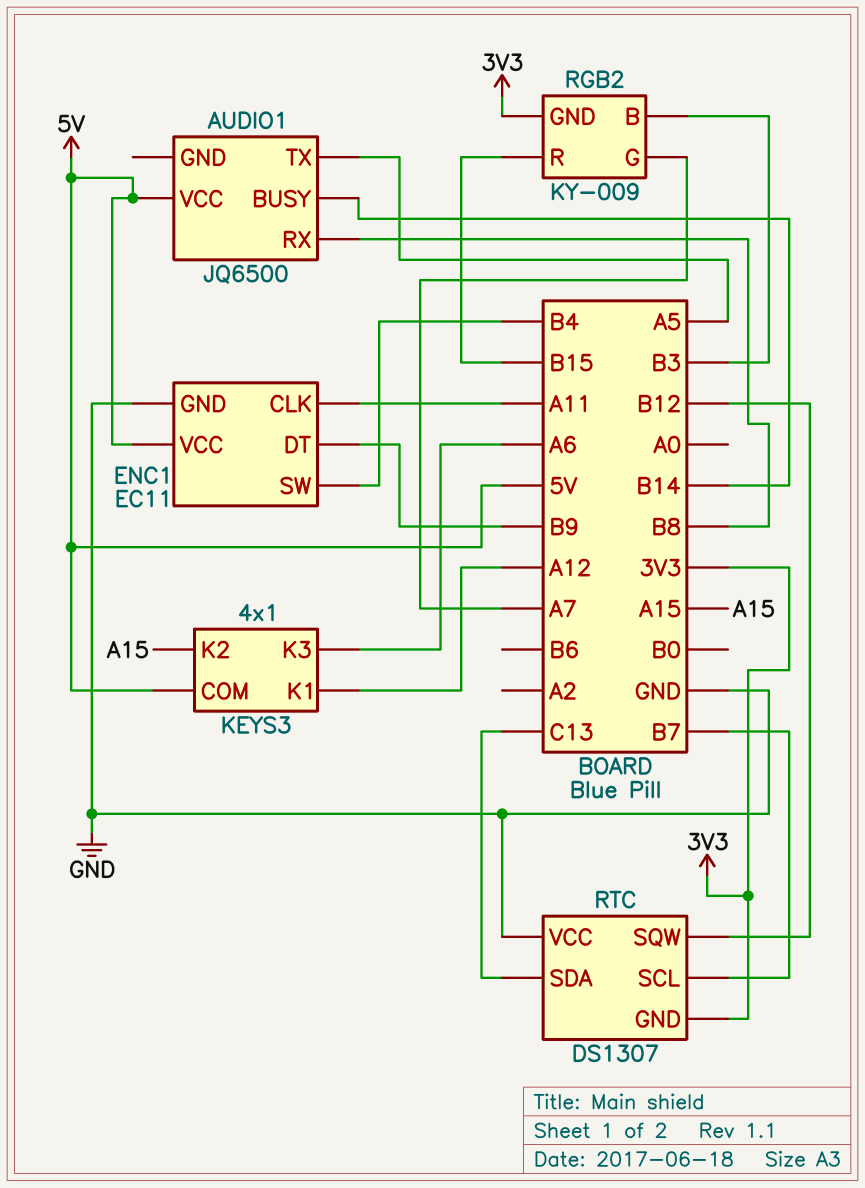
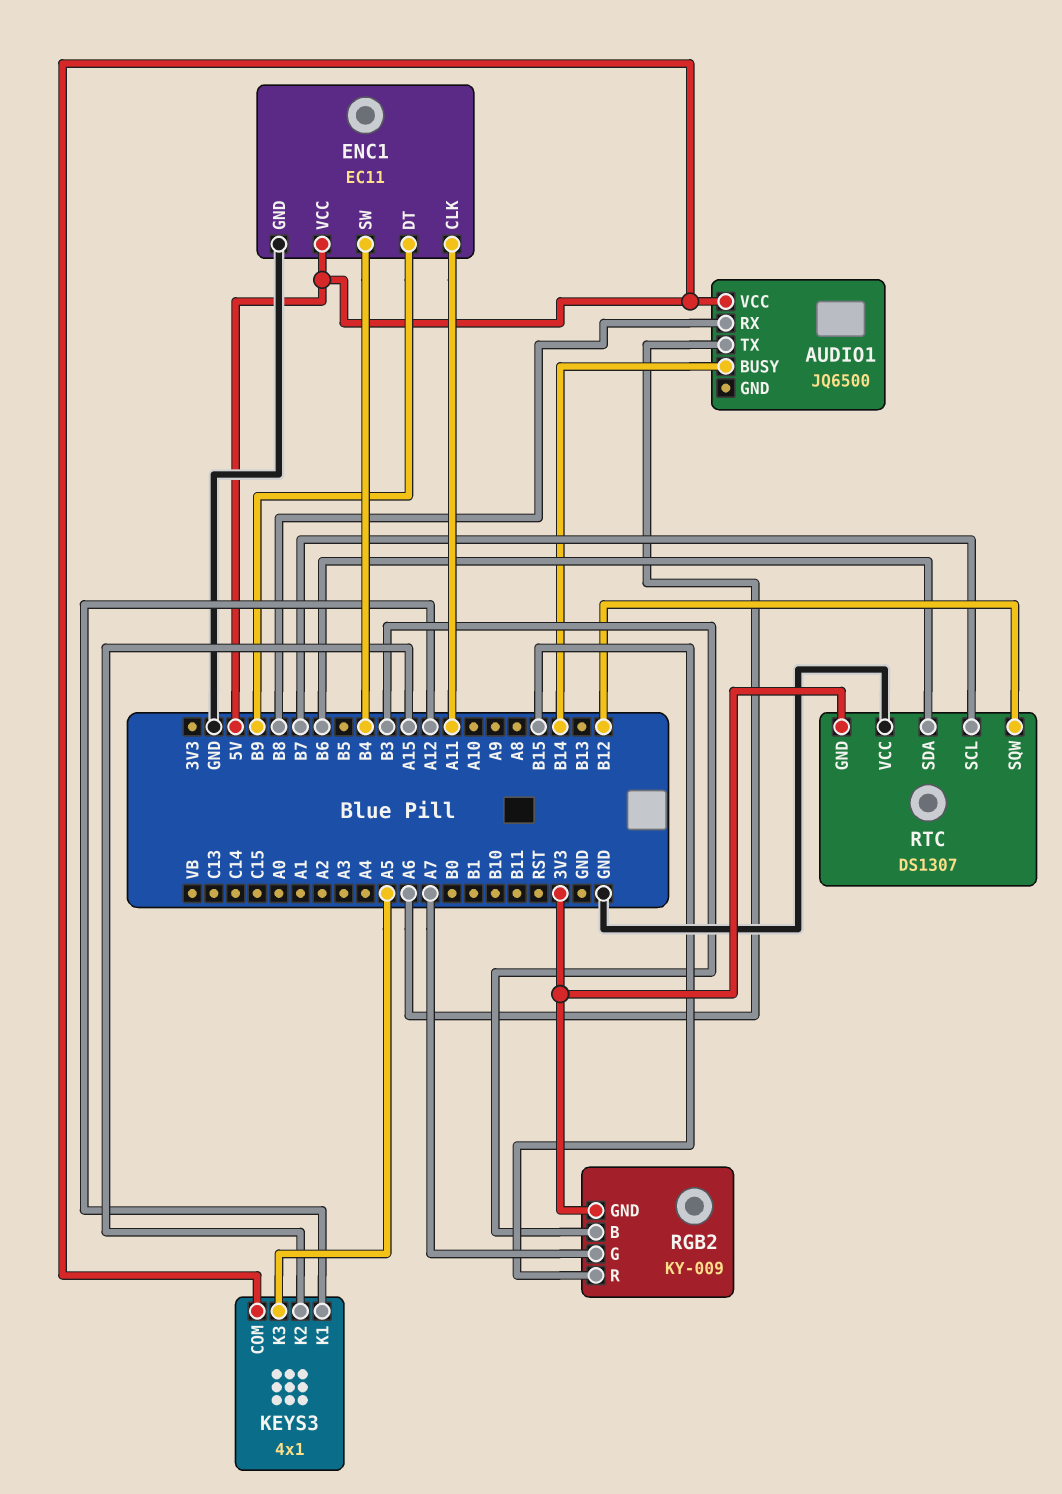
AUDIO1 pin TX: A5 -> A6
KEYS3 pin K3: A6 -> A5
RTC pin SDA: C13 -> B6

